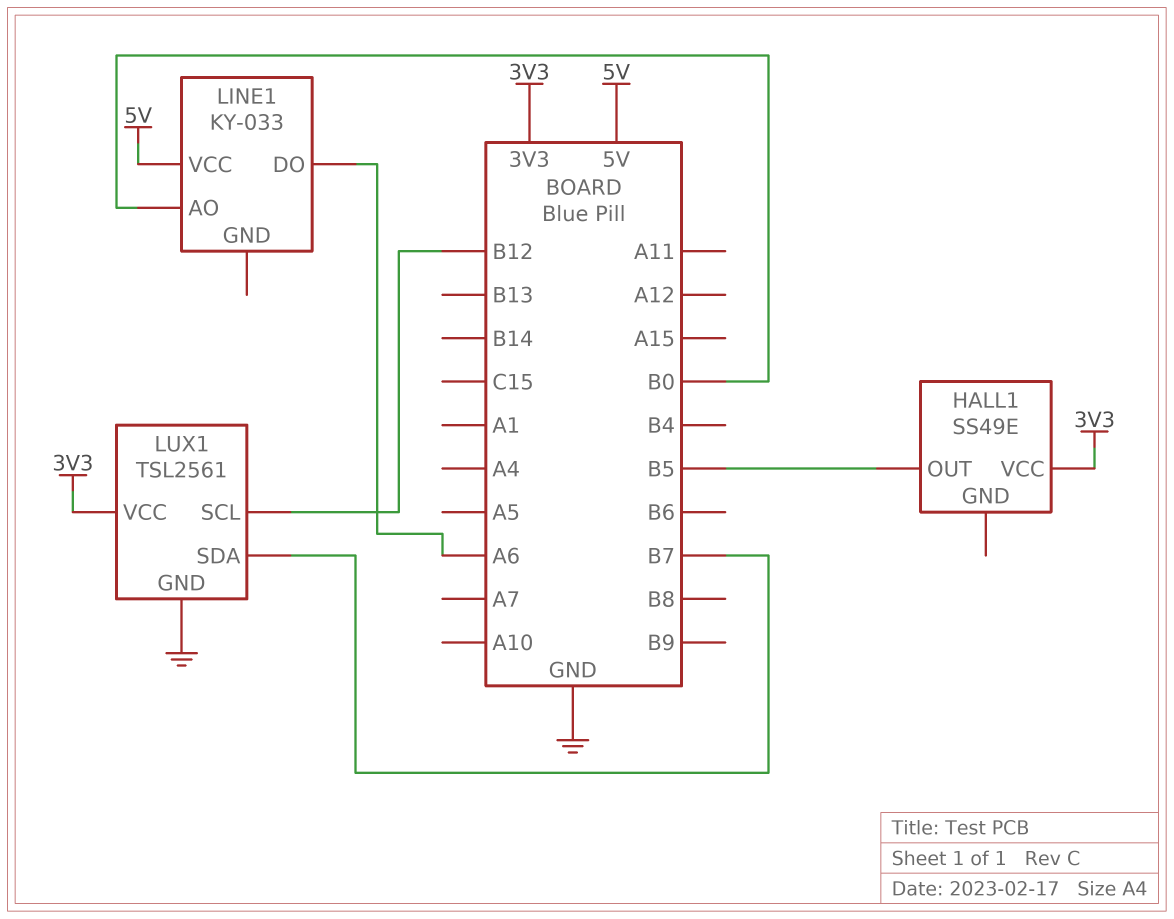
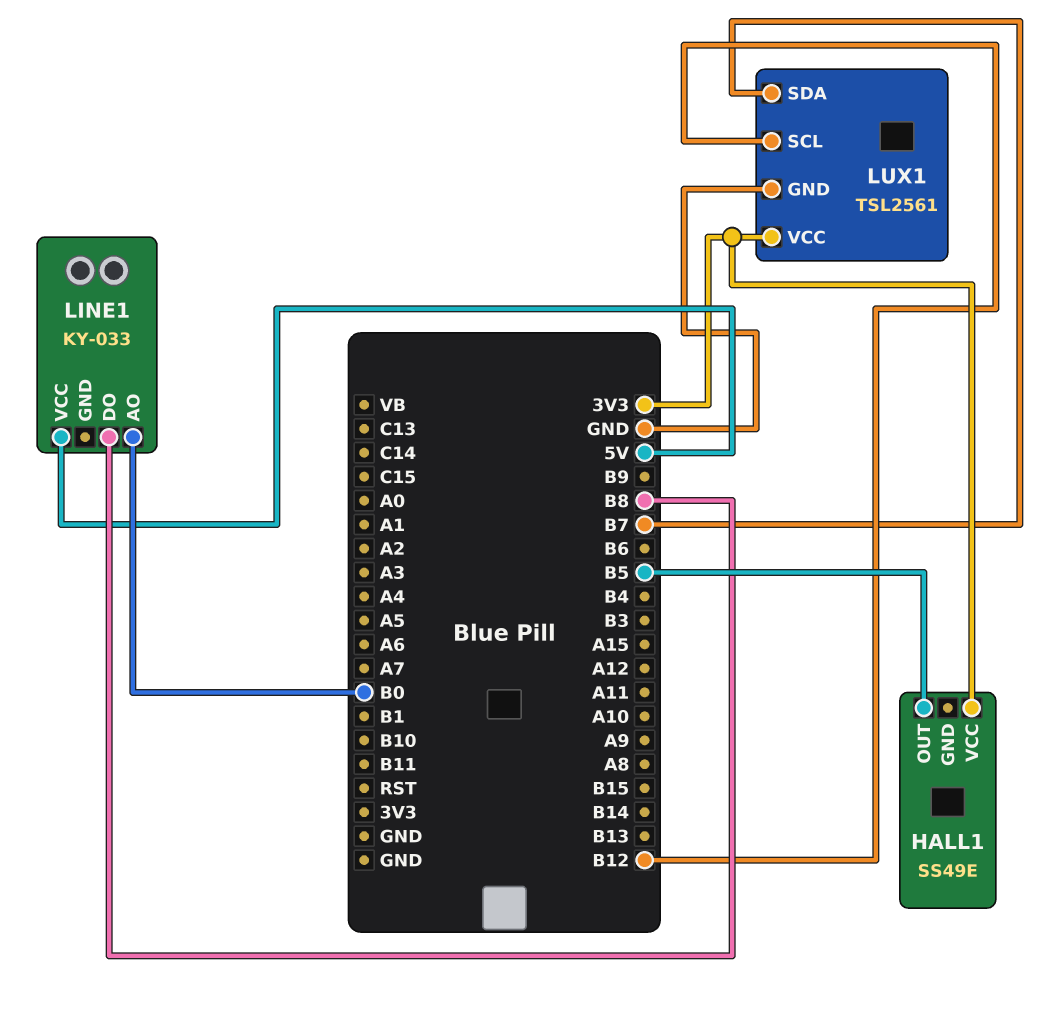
LINE1 pin DO: A6 -> B8

